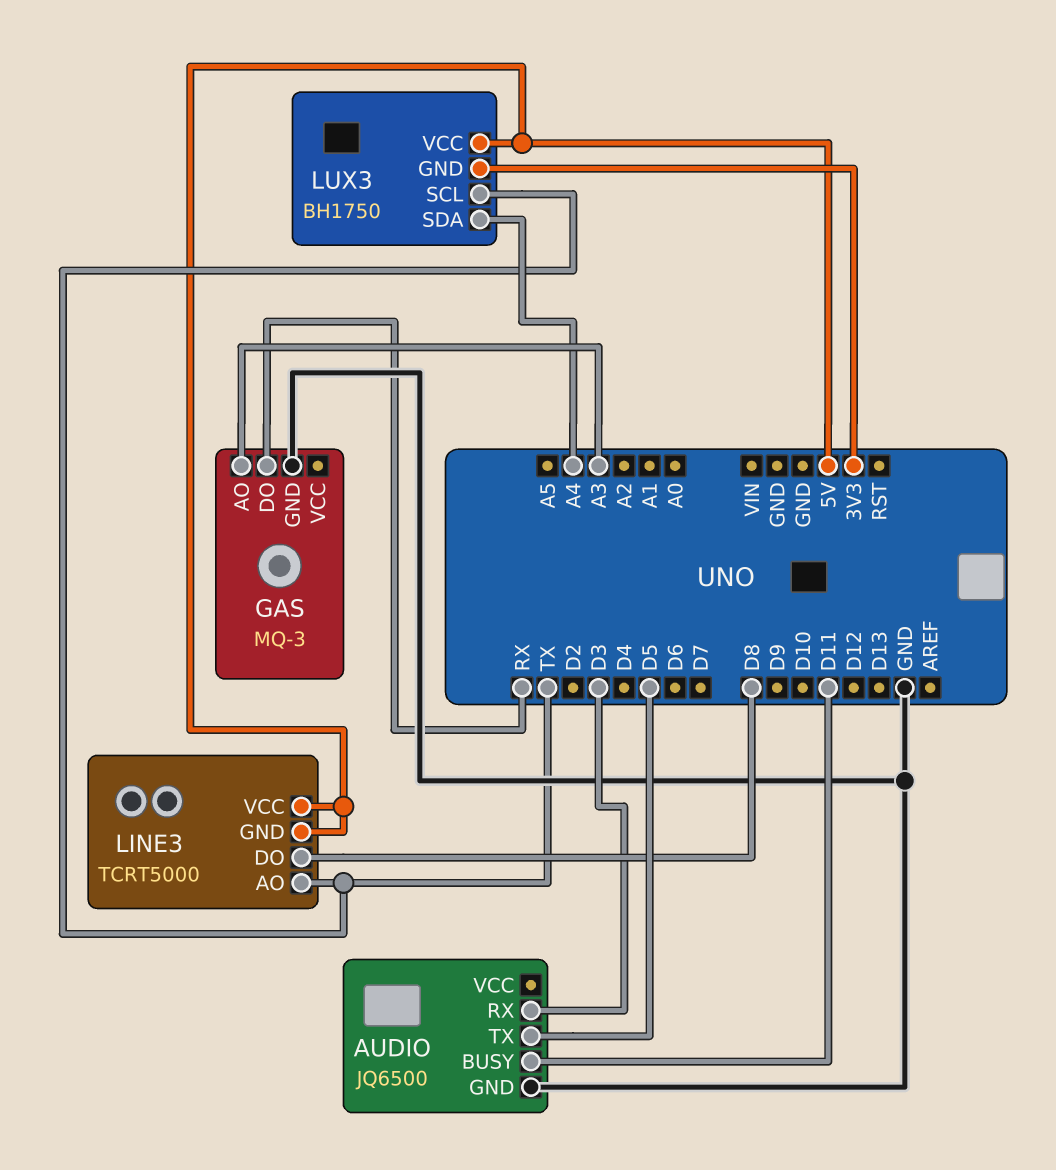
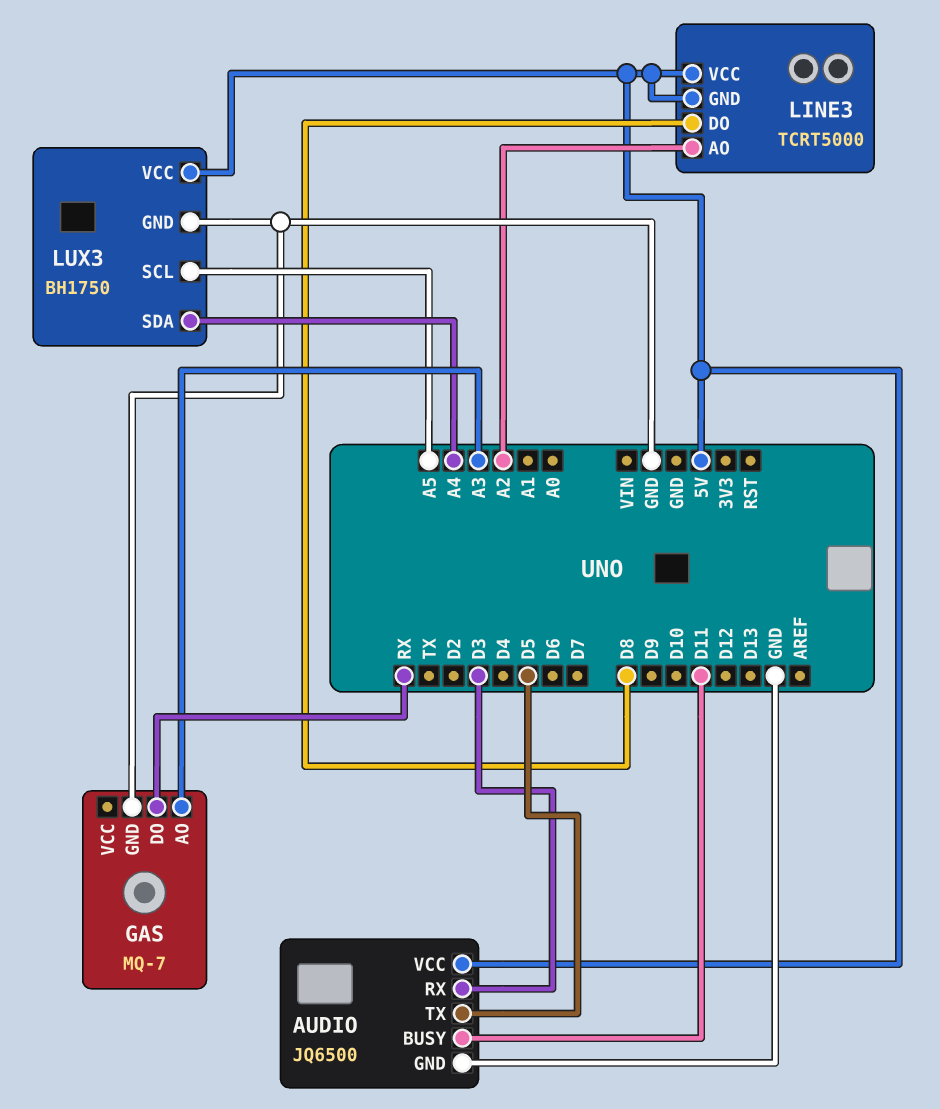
AUDIO pin VCC: none -> 5V
GAS: MQ-3 -> MQ-7
LINE3 pin AO: TX -> A2
LUX3 pin GND: 3V3 -> GND
LUX3 pin SCL: TX -> A5

